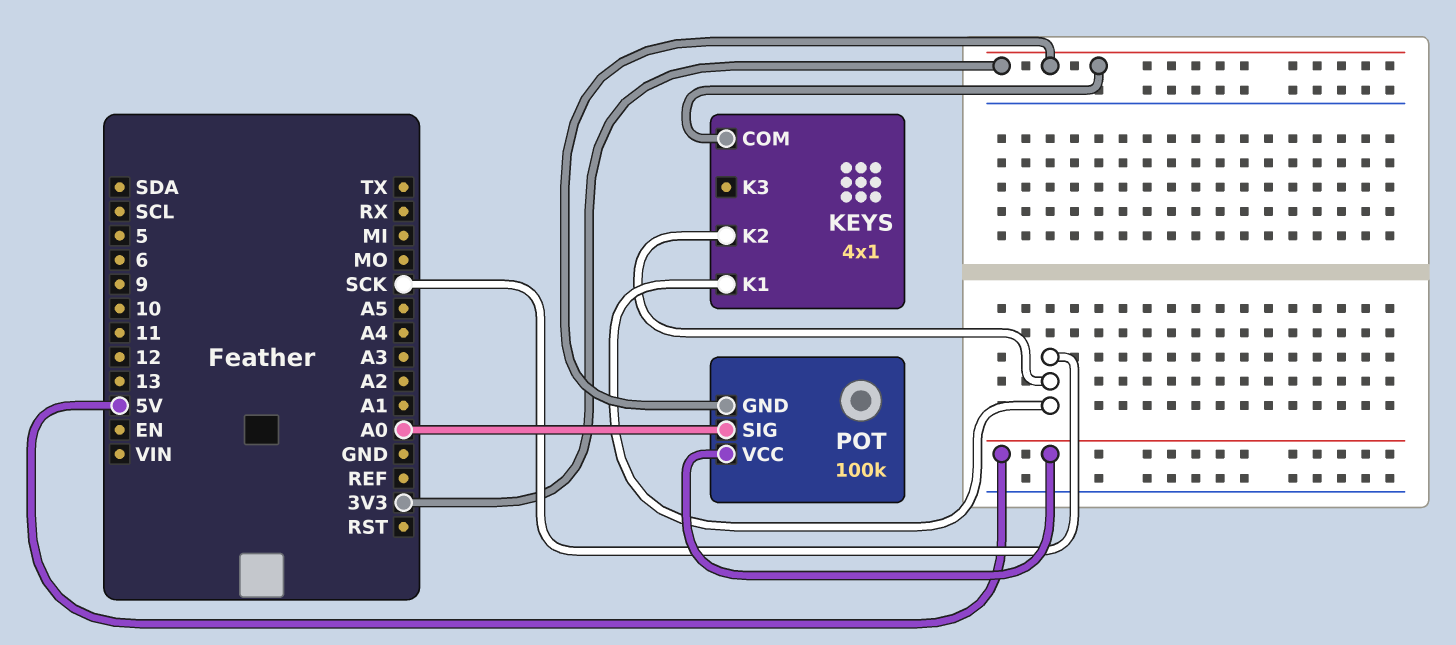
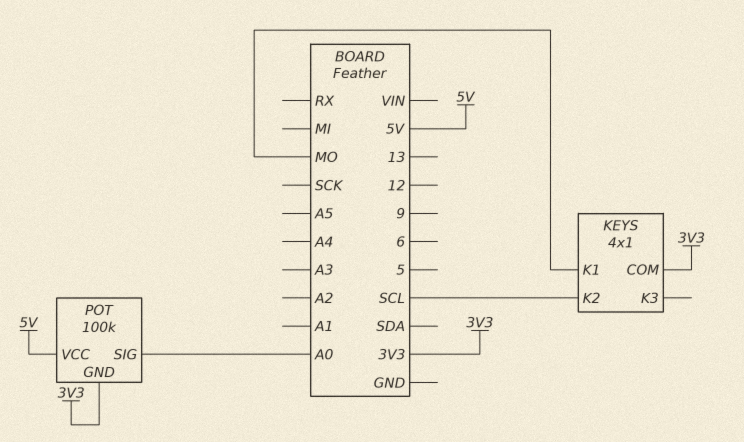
KEYS pin K1: SCK -> MO
KEYS pin K2: SCK -> SCL

